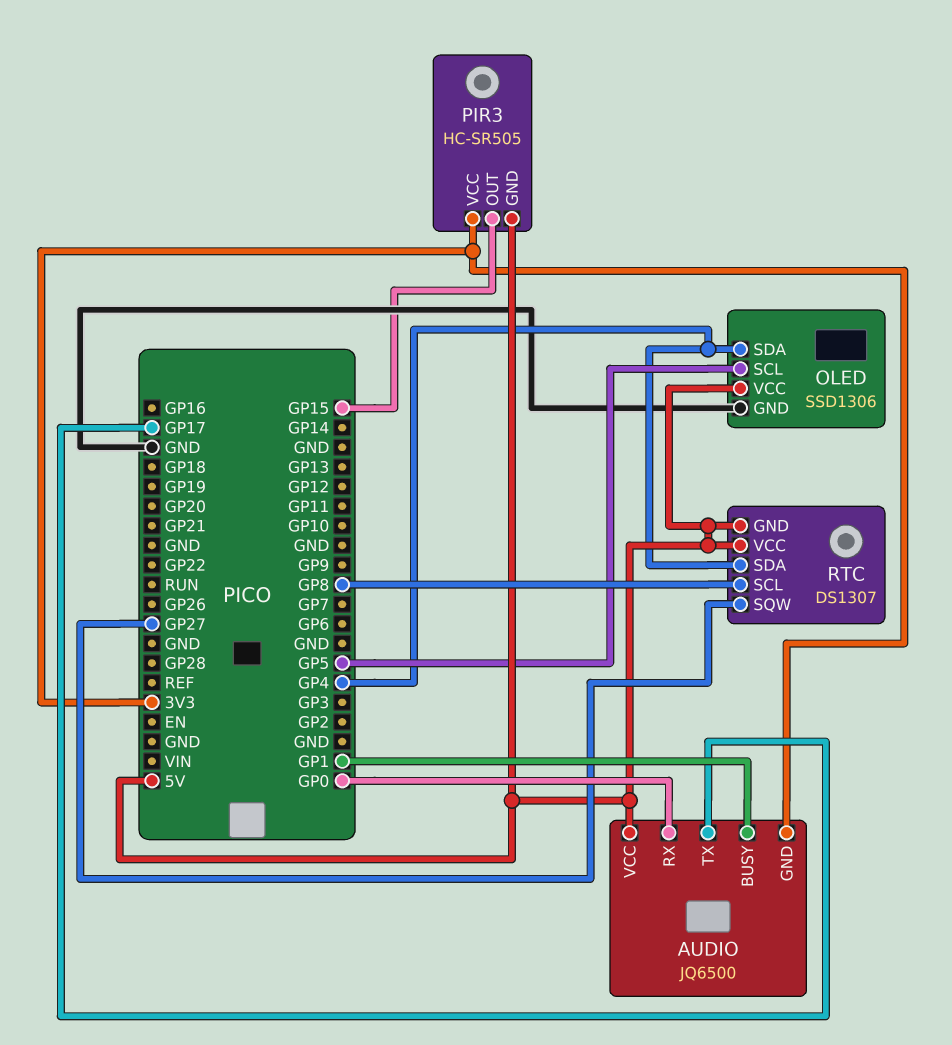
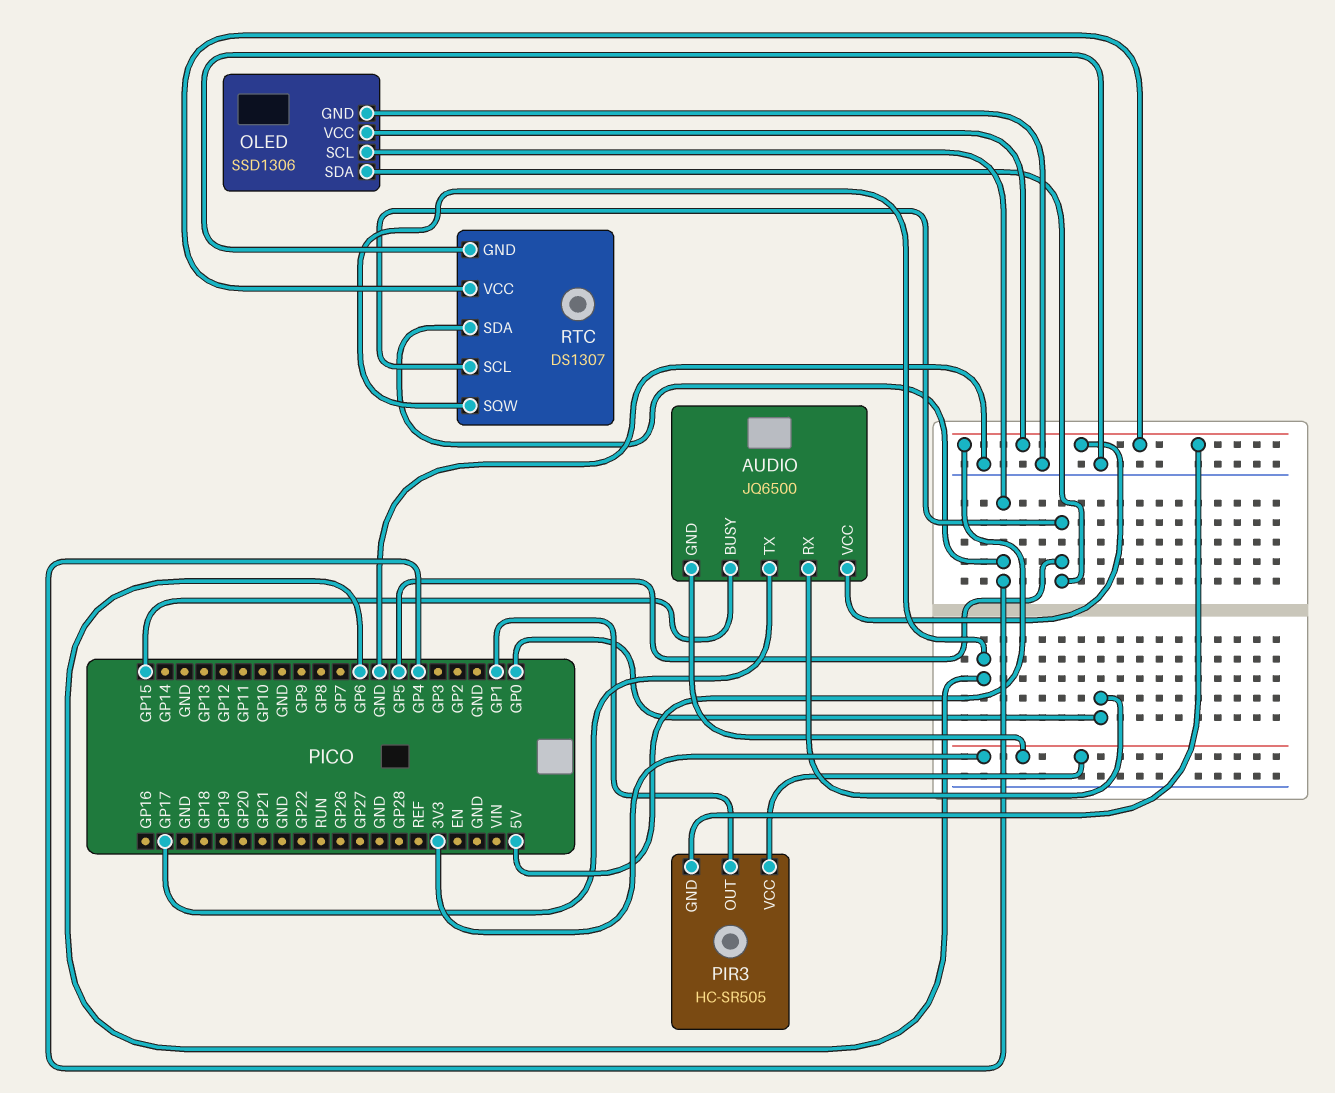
AUDIO pin BUSY: GP1 -> GP15
OLED pin SCL: GP5 -> GP4
OLED pin SDA: GP4 -> GP5
PIR3 pin OUT: GP15 -> GP1
RTC pin GND: 5V -> GND
RTC pin SCL: GP8 -> GP5
RTC pin SQW: GP27 -> GP6

